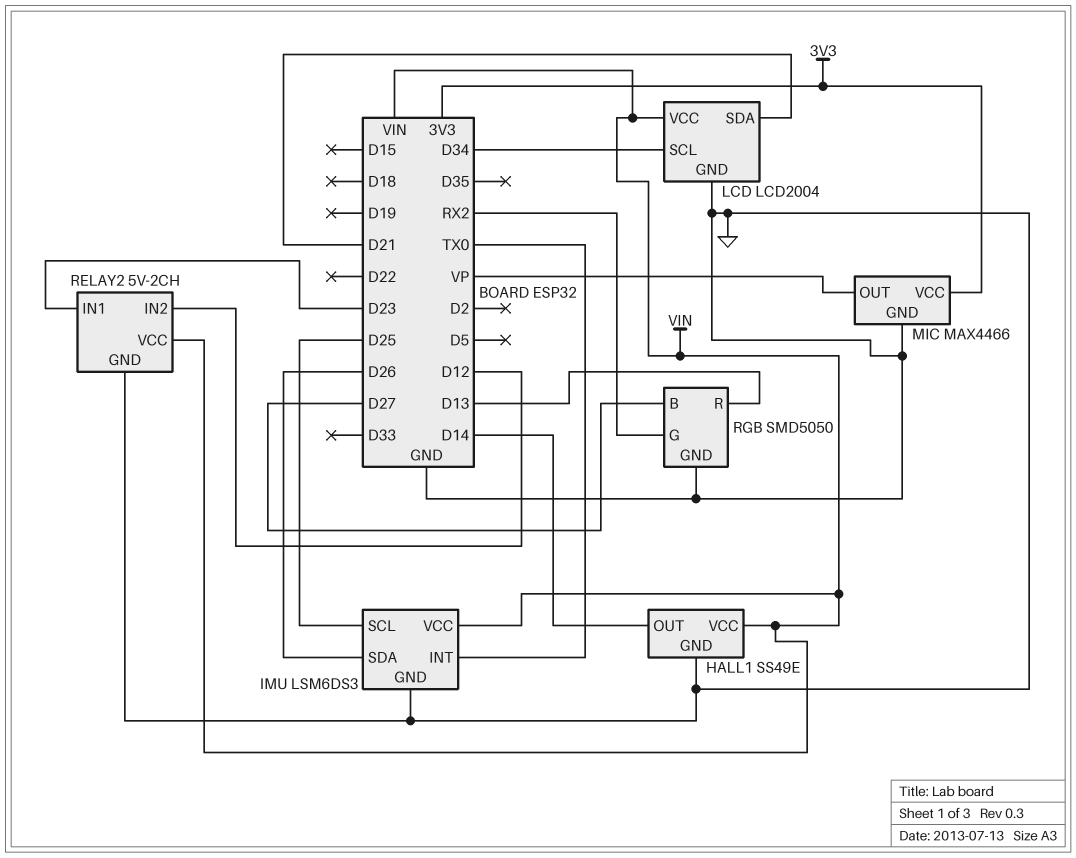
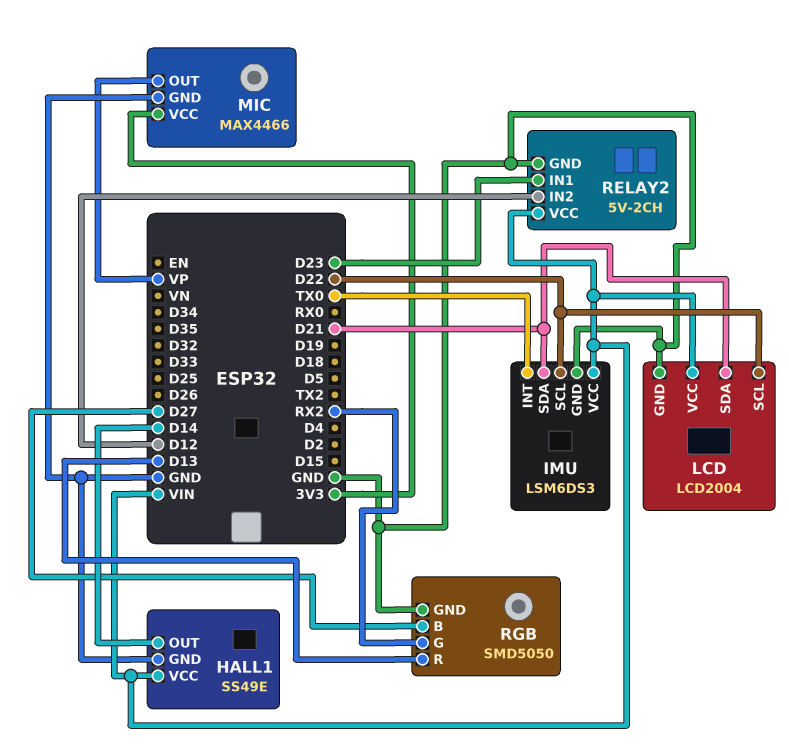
IMU pin SCL: D25 -> D22
IMU pin SDA: D26 -> D21
LCD pin SCL: D34 -> D22

